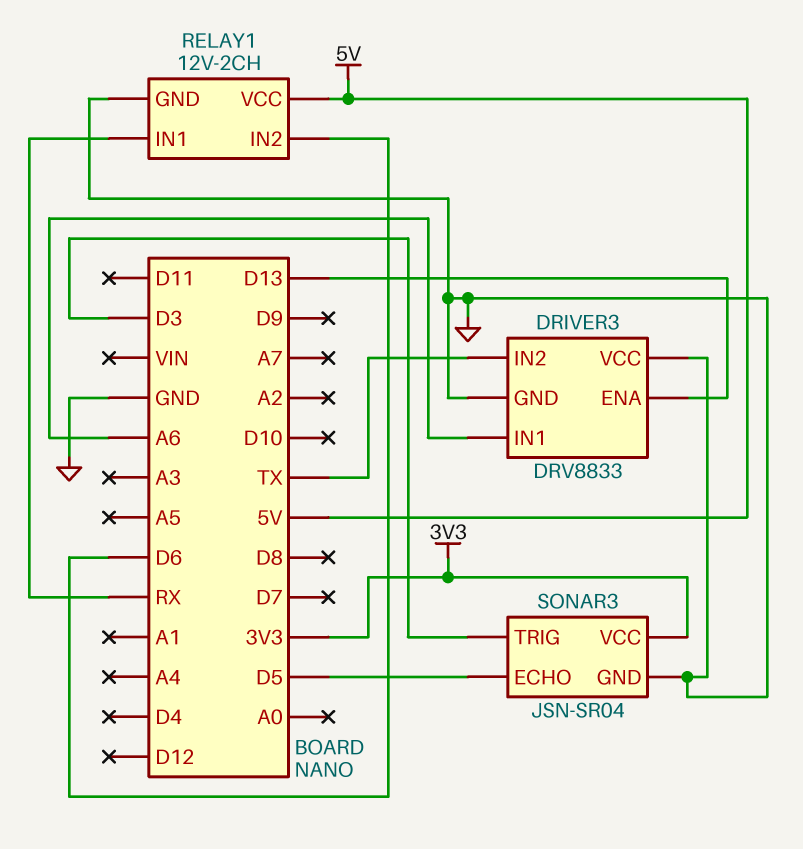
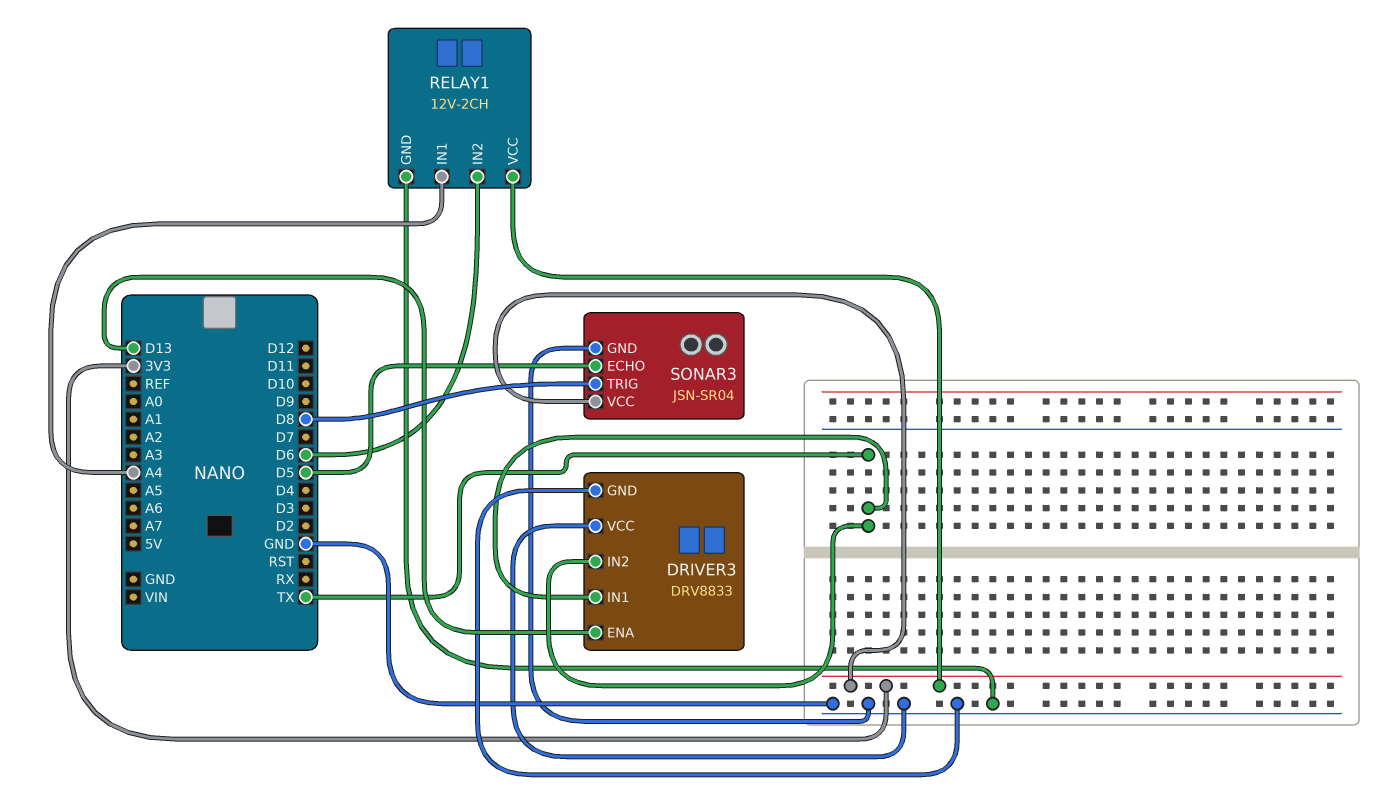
DRIVER3 pin IN1: A6 -> TX
RELAY1 pin IN1: RX -> A4
RELAY1 pin VCC: 5V -> 3V3
SONAR3 pin TRIG: D3 -> D8

